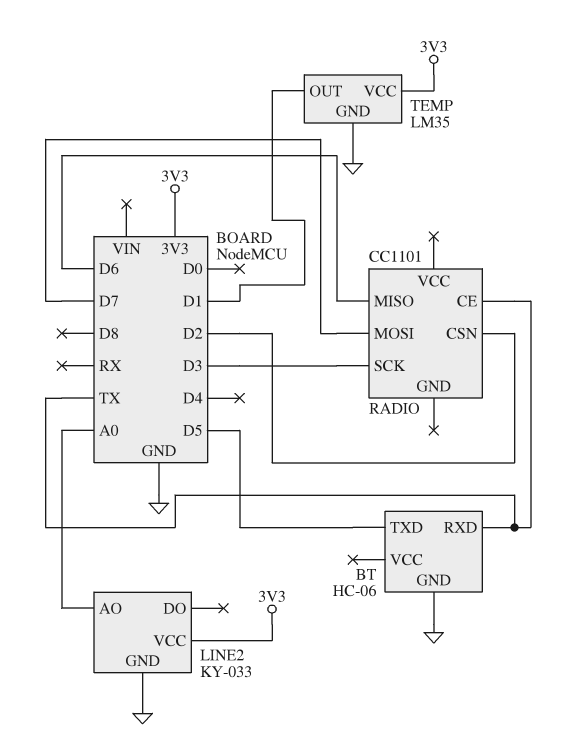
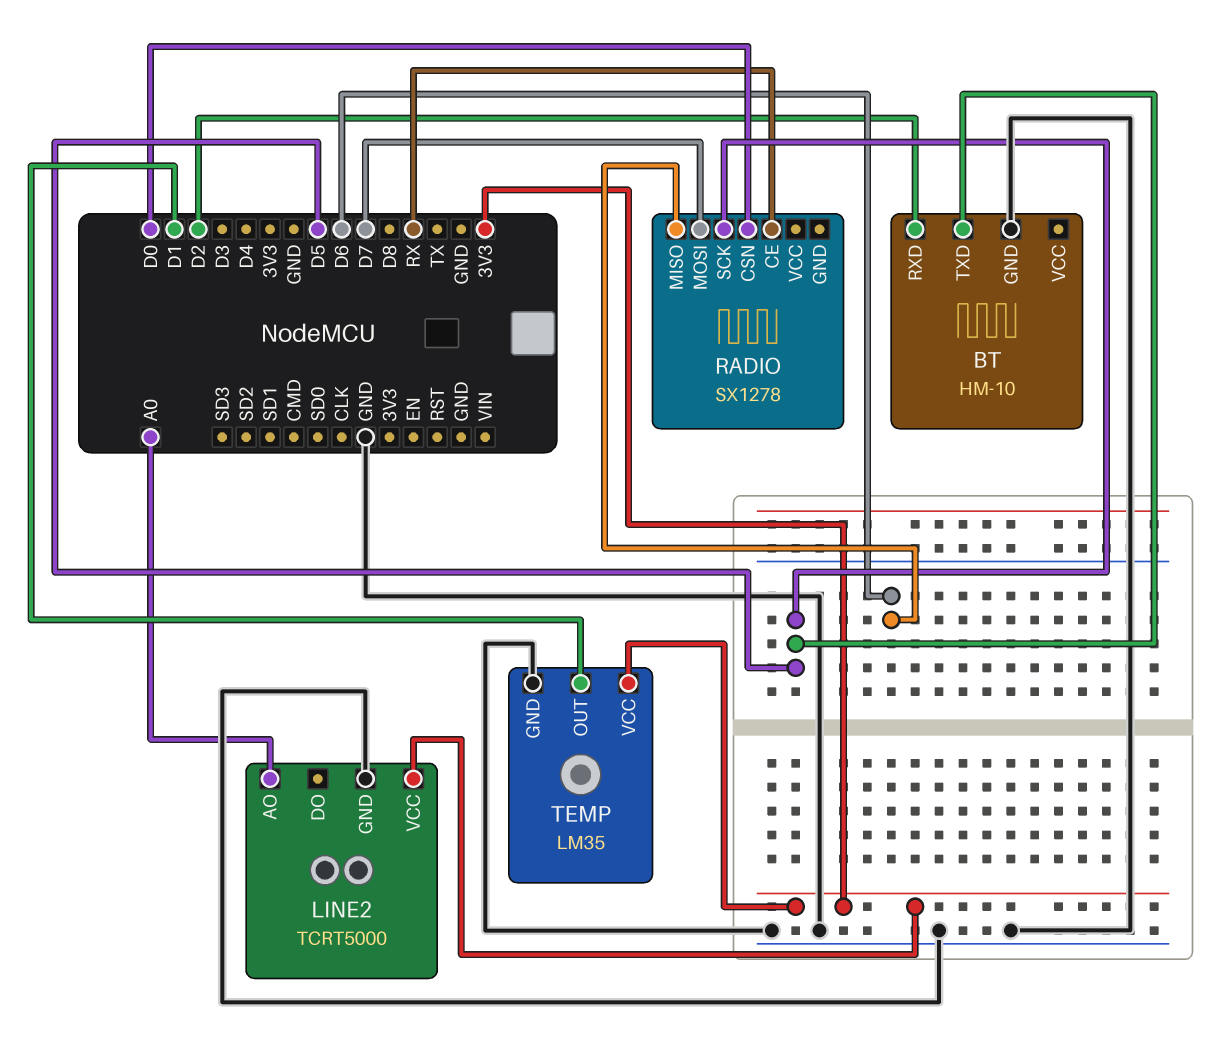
BT: HC-06 -> HM-10
BT pin RXD: TX -> D2
LINE2: KY-033 -> TCRT5000
RADIO: CC1101 -> SX1278
RADIO pin CE: TX -> RX
RADIO pin CSN: D2 -> D0
RADIO pin SCK: D3 -> D5

